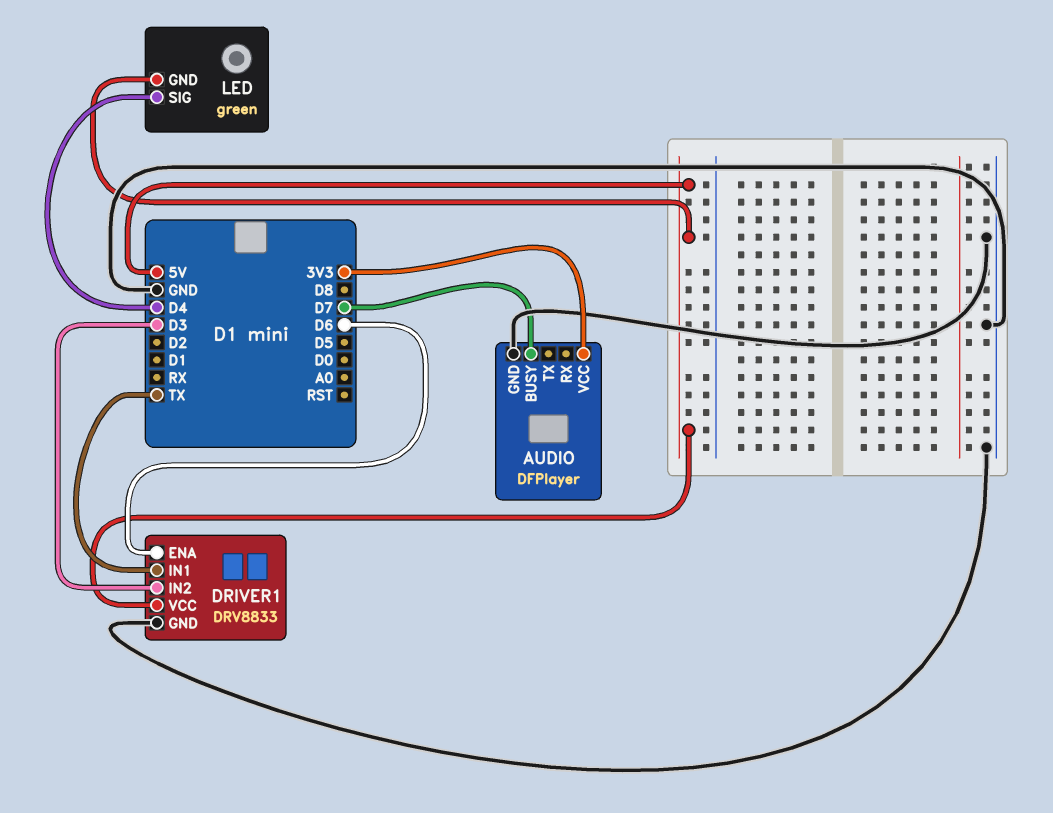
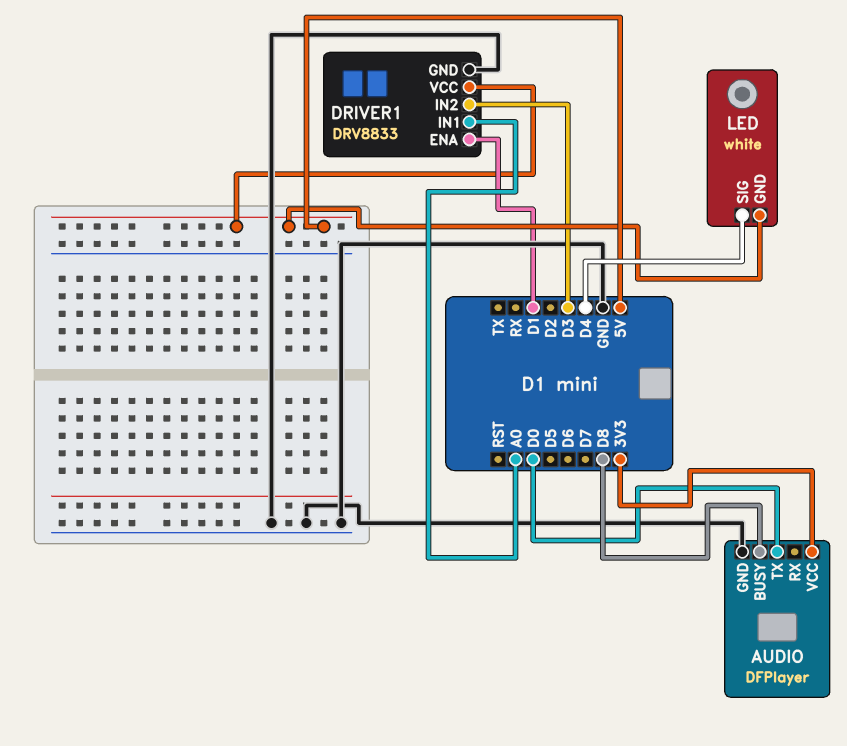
AUDIO pin BUSY: D7 -> D8
AUDIO pin TX: none -> D0
DRIVER1 pin ENA: D6 -> D1
DRIVER1 pin IN1: TX -> A0
LED: green -> white

